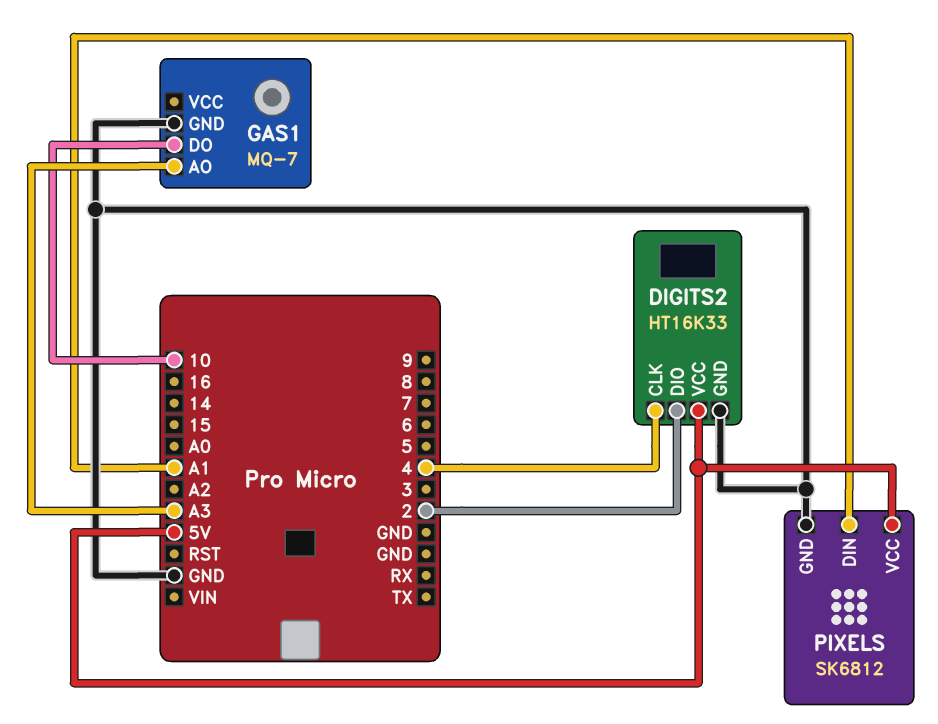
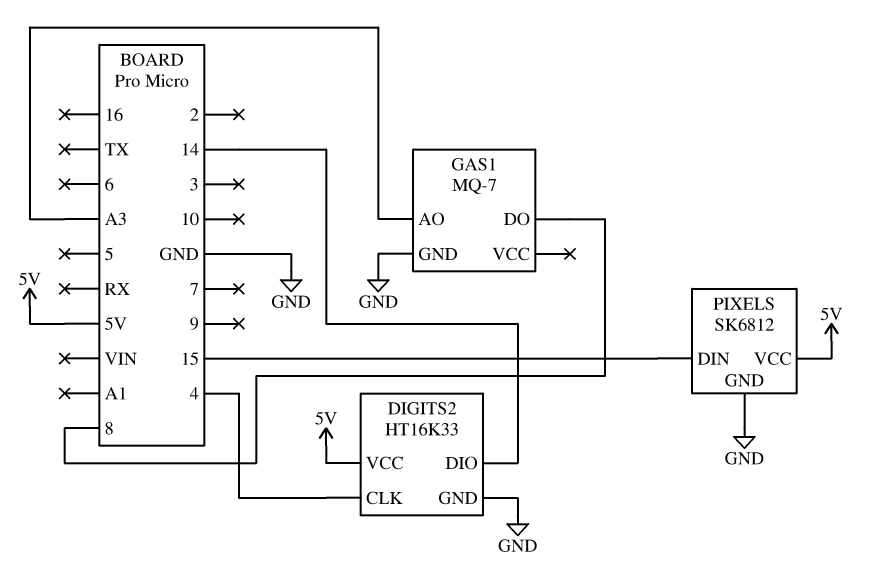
DIGITS2 pin DIO: 2 -> 14
GAS1 pin DO: 10 -> 8
PIXELS pin DIN: A1 -> 15

